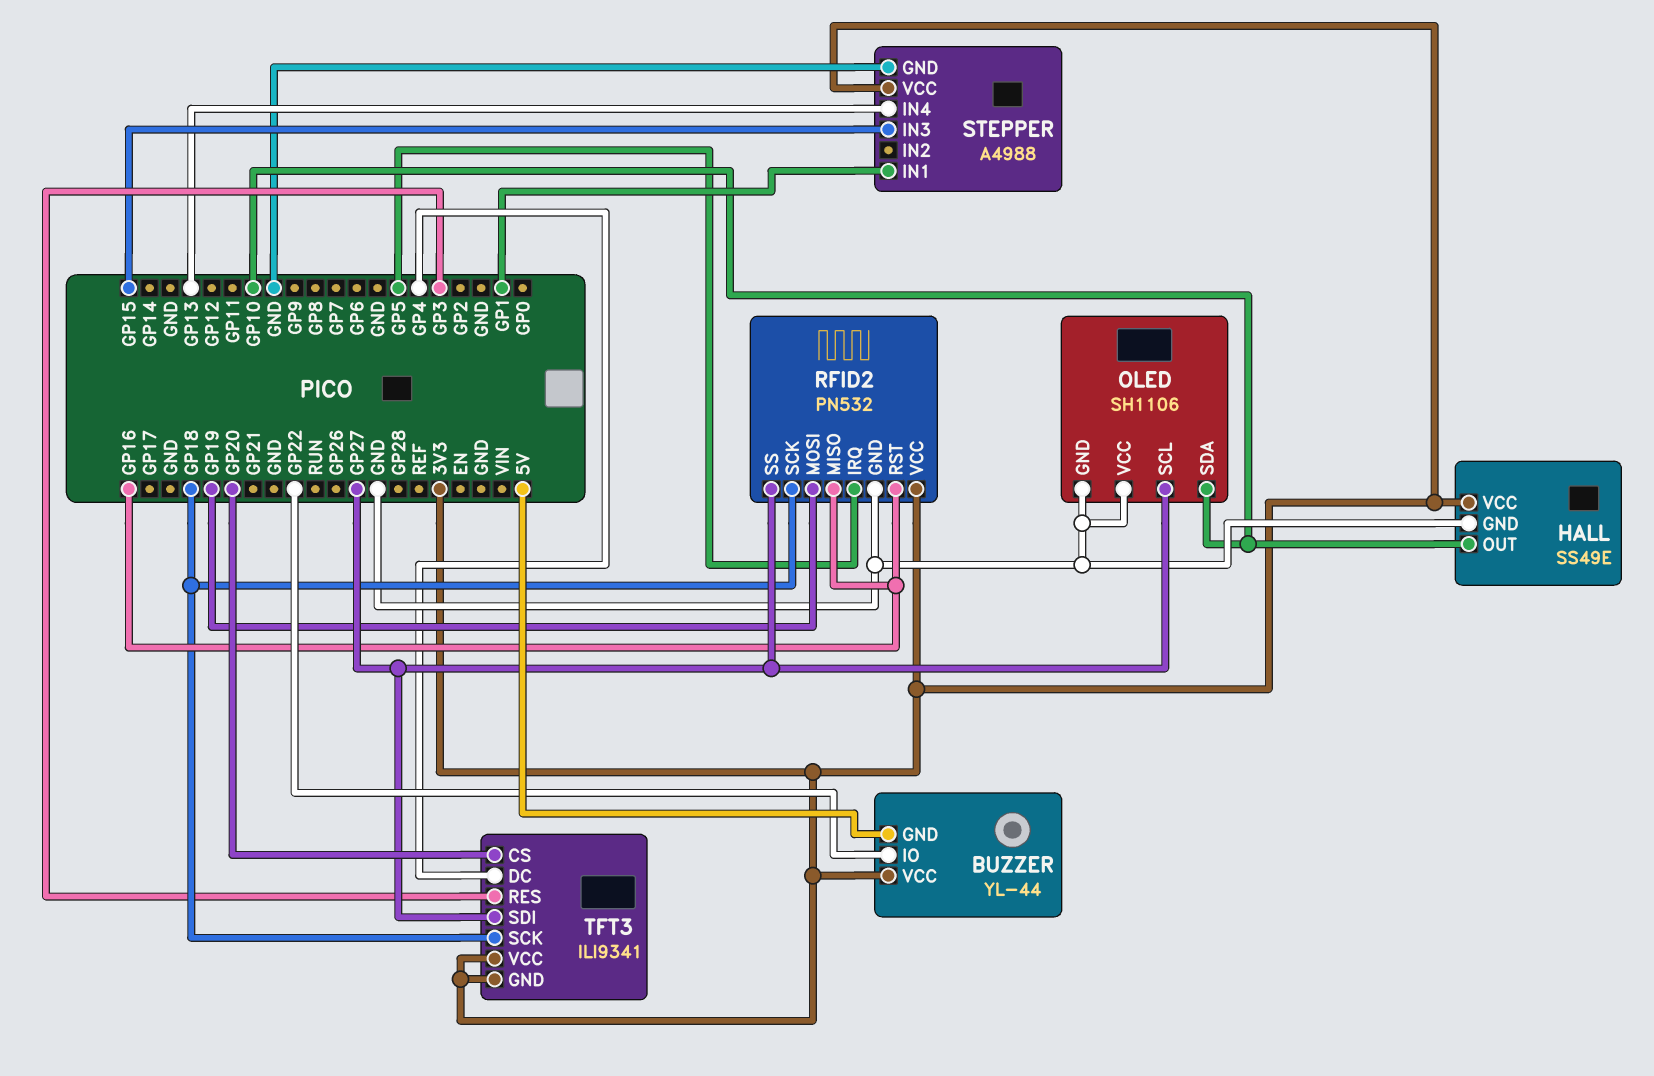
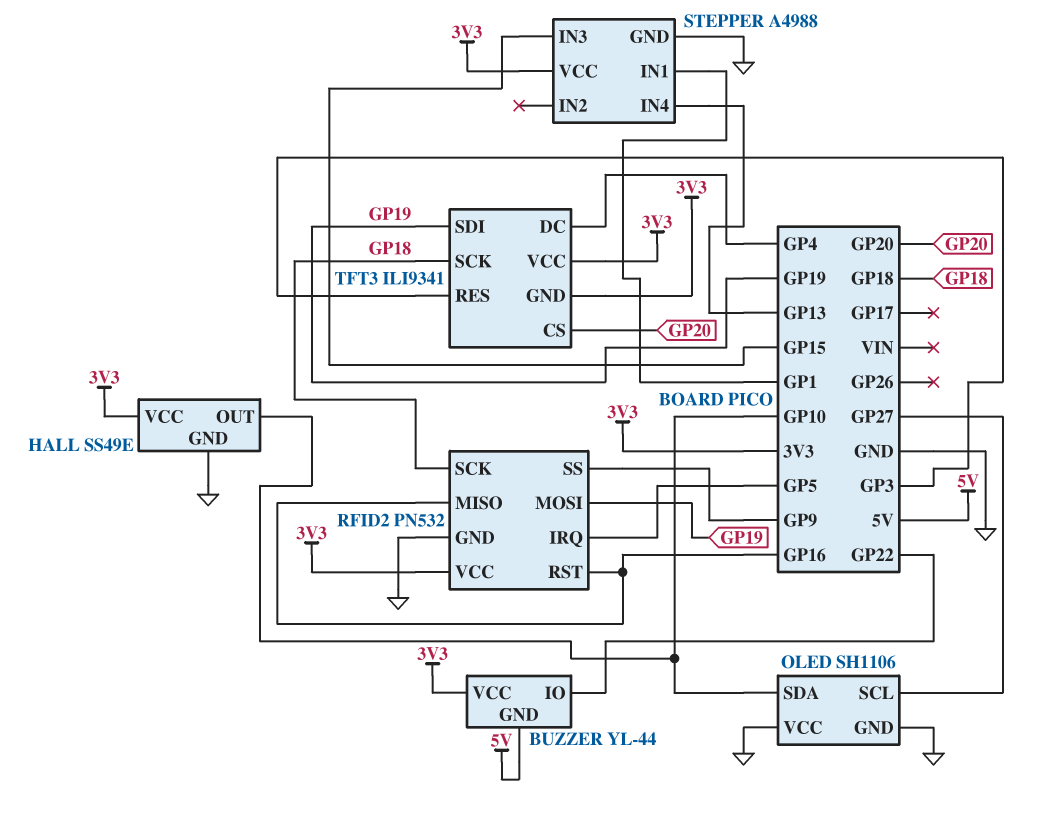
RFID2 pin SS: GP27 -> GP9
TFT3 pin SDI: GP27 -> GP19

